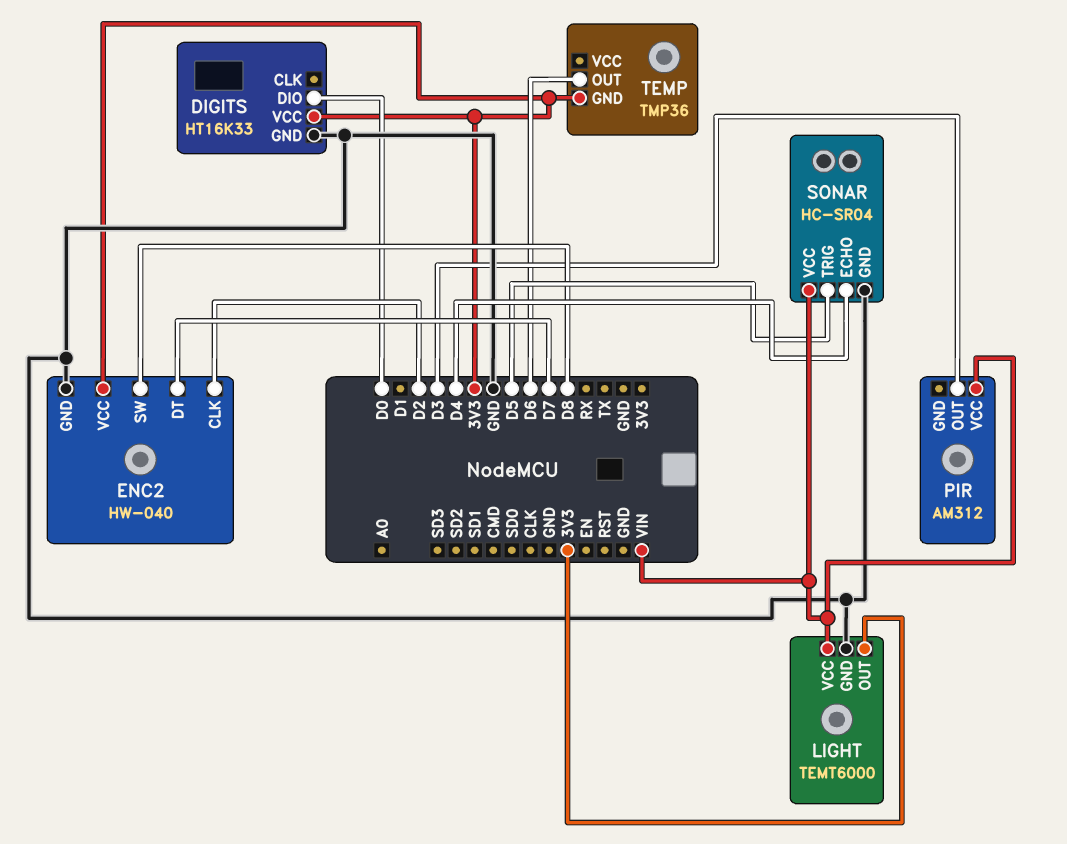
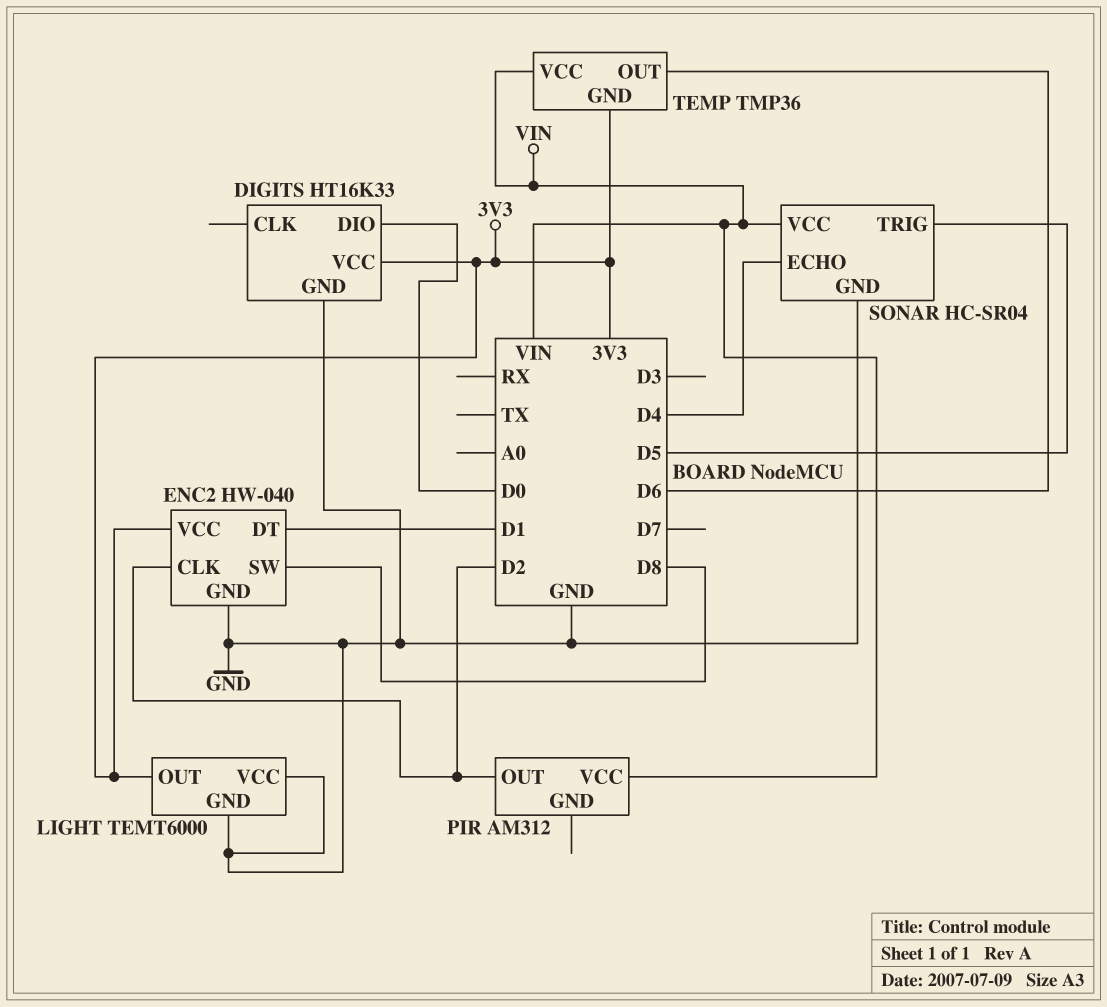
ENC2 pin DT: D7 -> D1
LIGHT pin VCC: VIN -> GND
PIR pin OUT: D3 -> D2
TEMP pin VCC: none -> VIN

